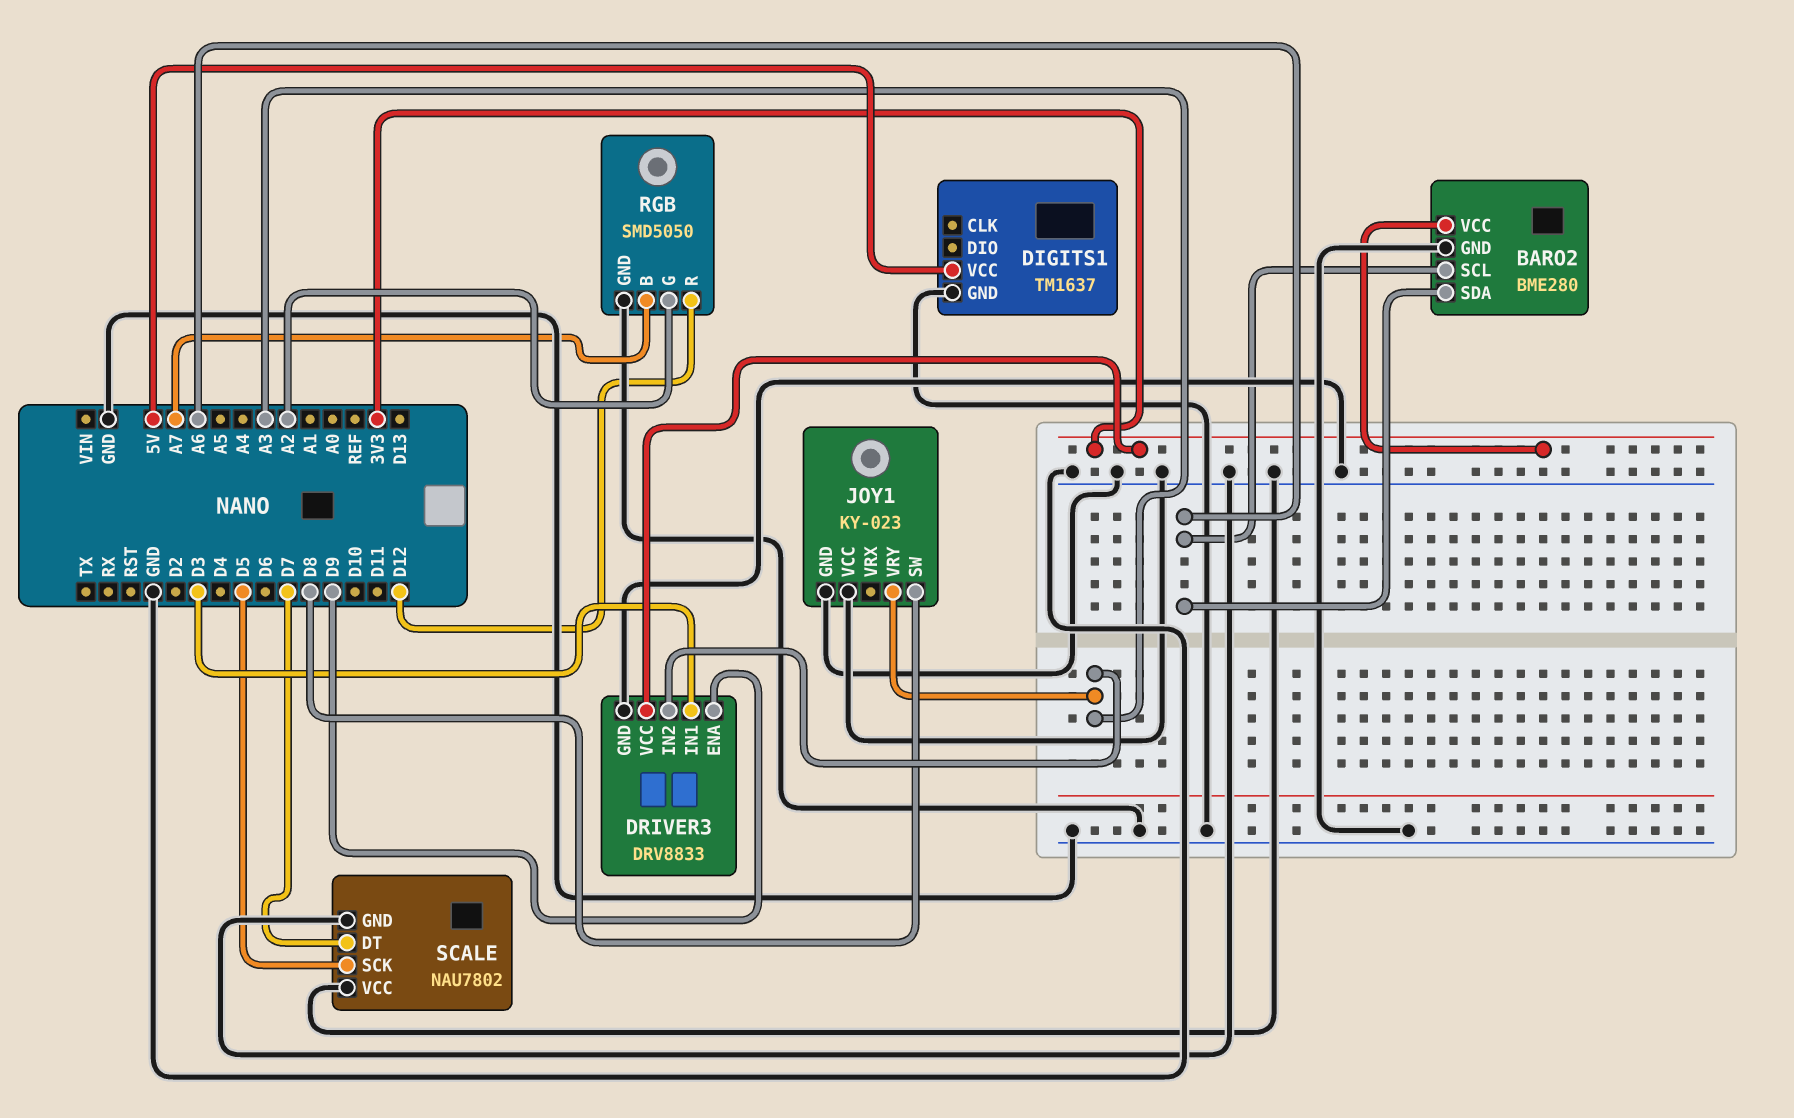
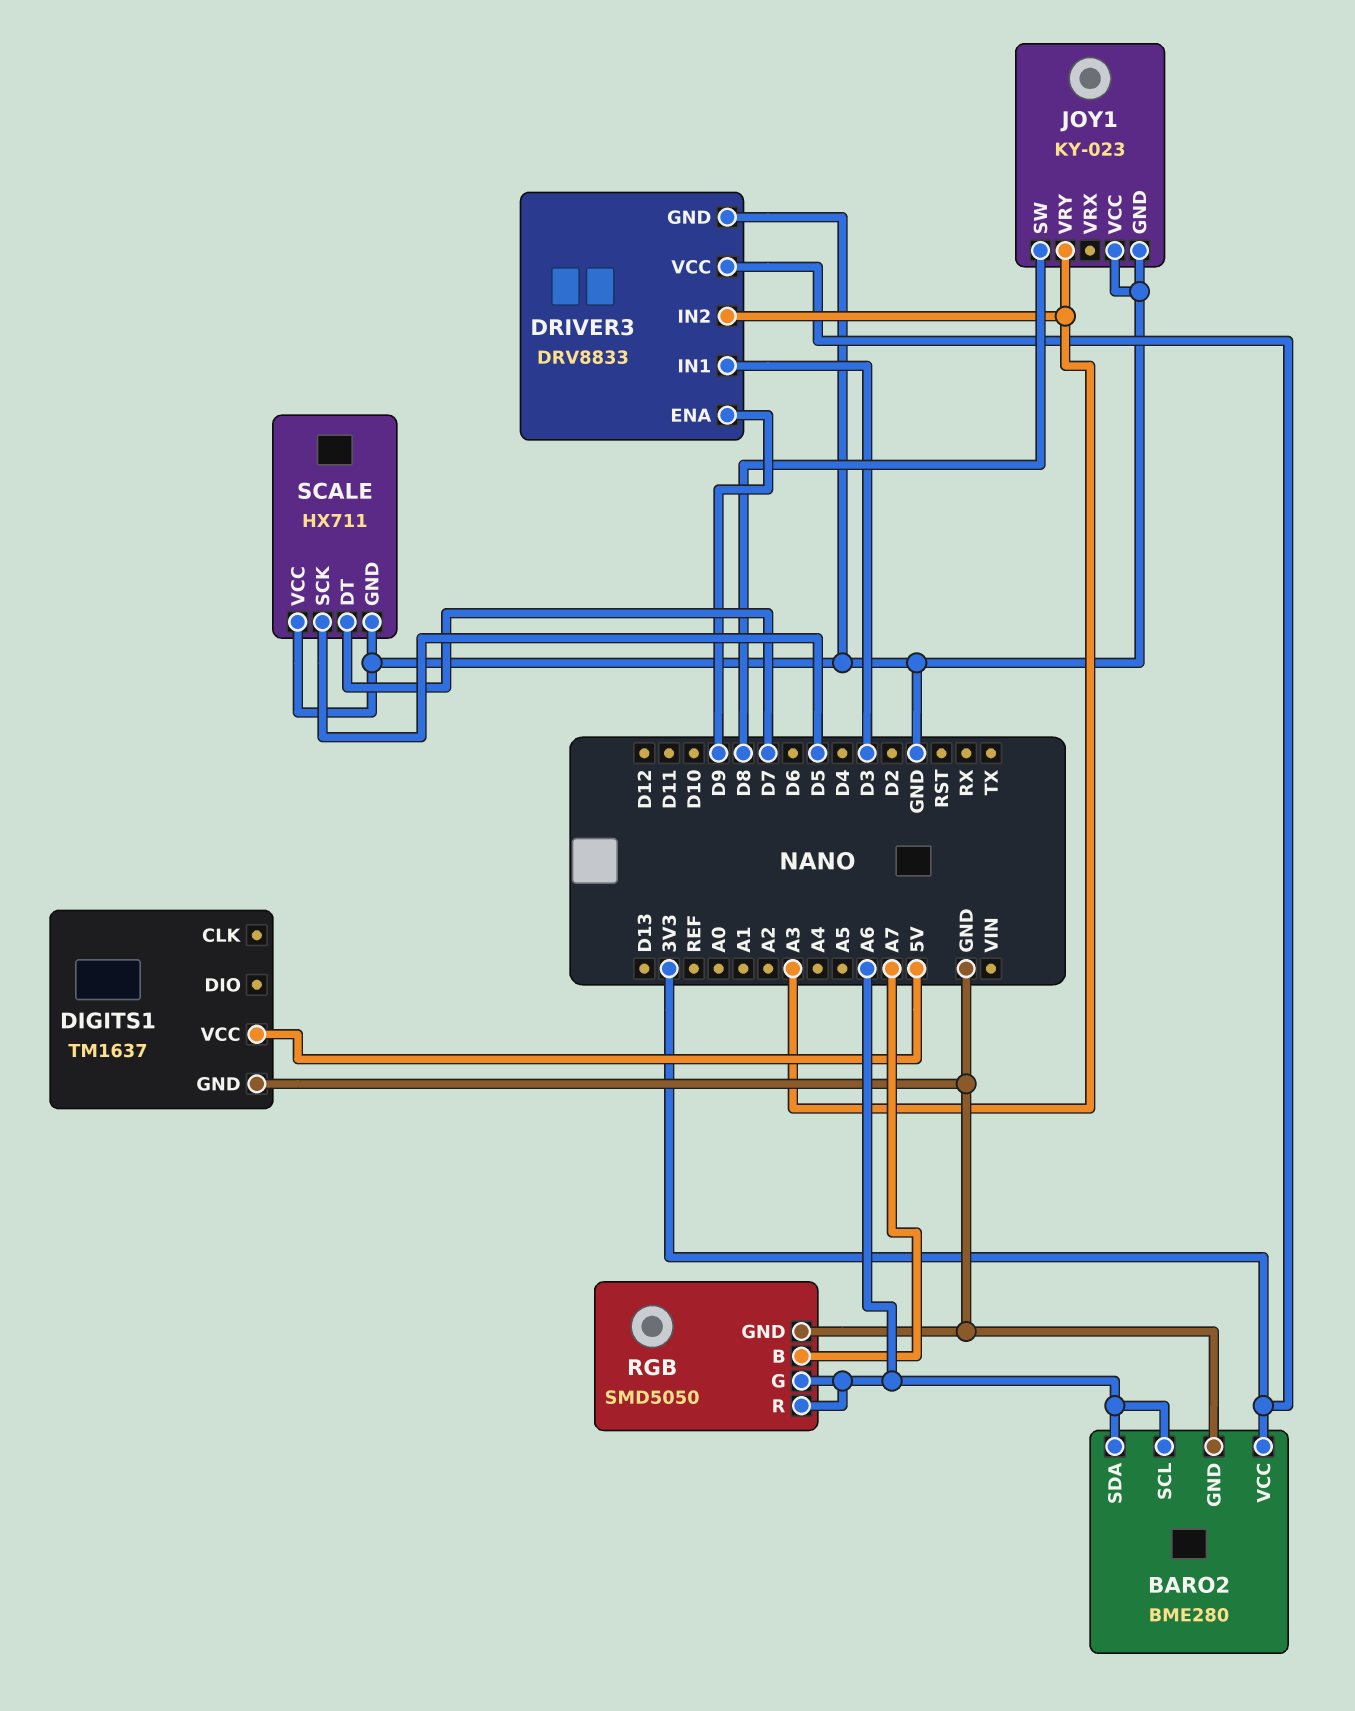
RGB pin G: A2 -> A6
RGB pin R: D12 -> A6
SCALE: NAU7802 -> HX711

